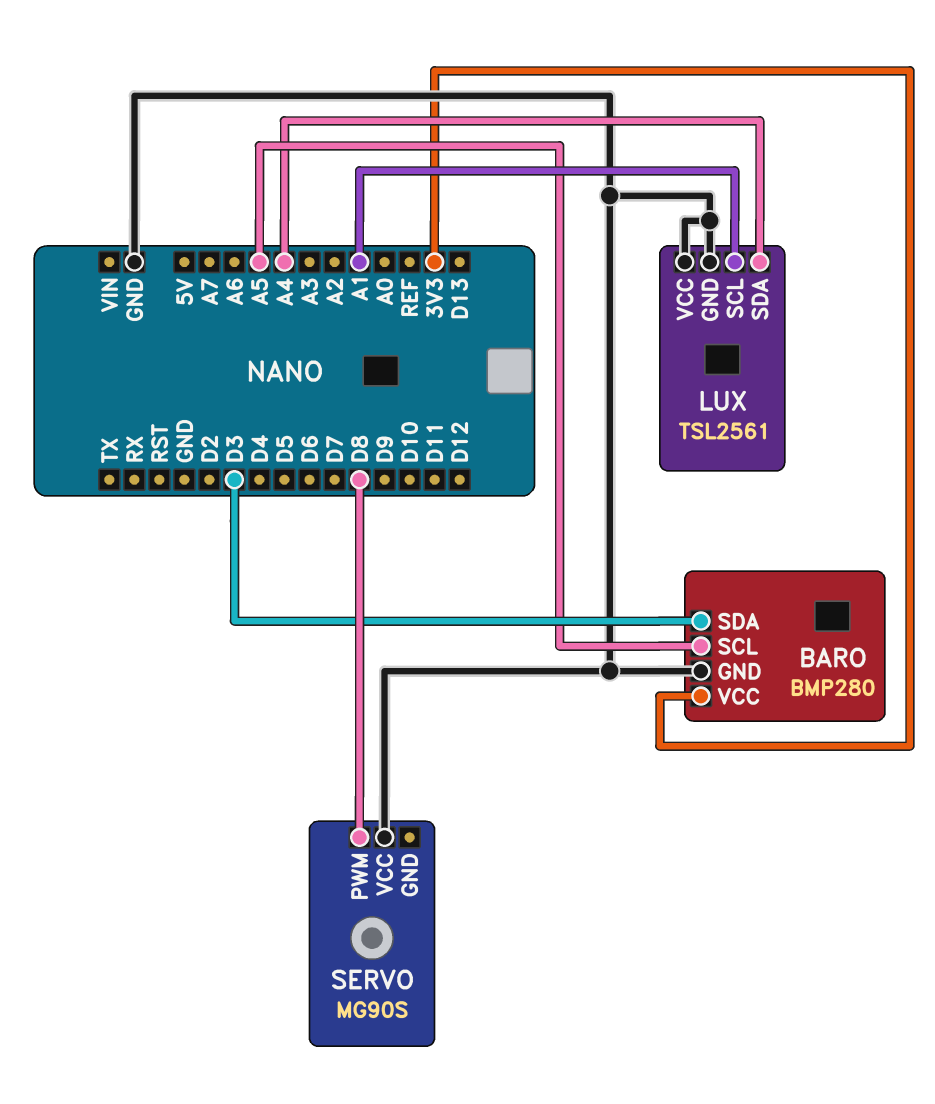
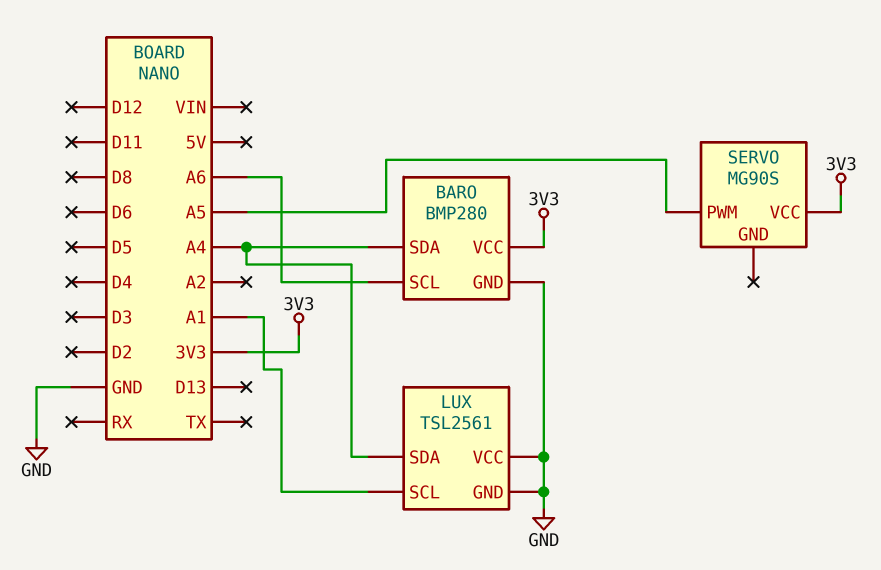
BARO pin SCL: A5 -> A6
BARO pin SDA: D3 -> A4
SERVO pin PWM: D8 -> A5
SERVO pin VCC: GND -> 3V3

